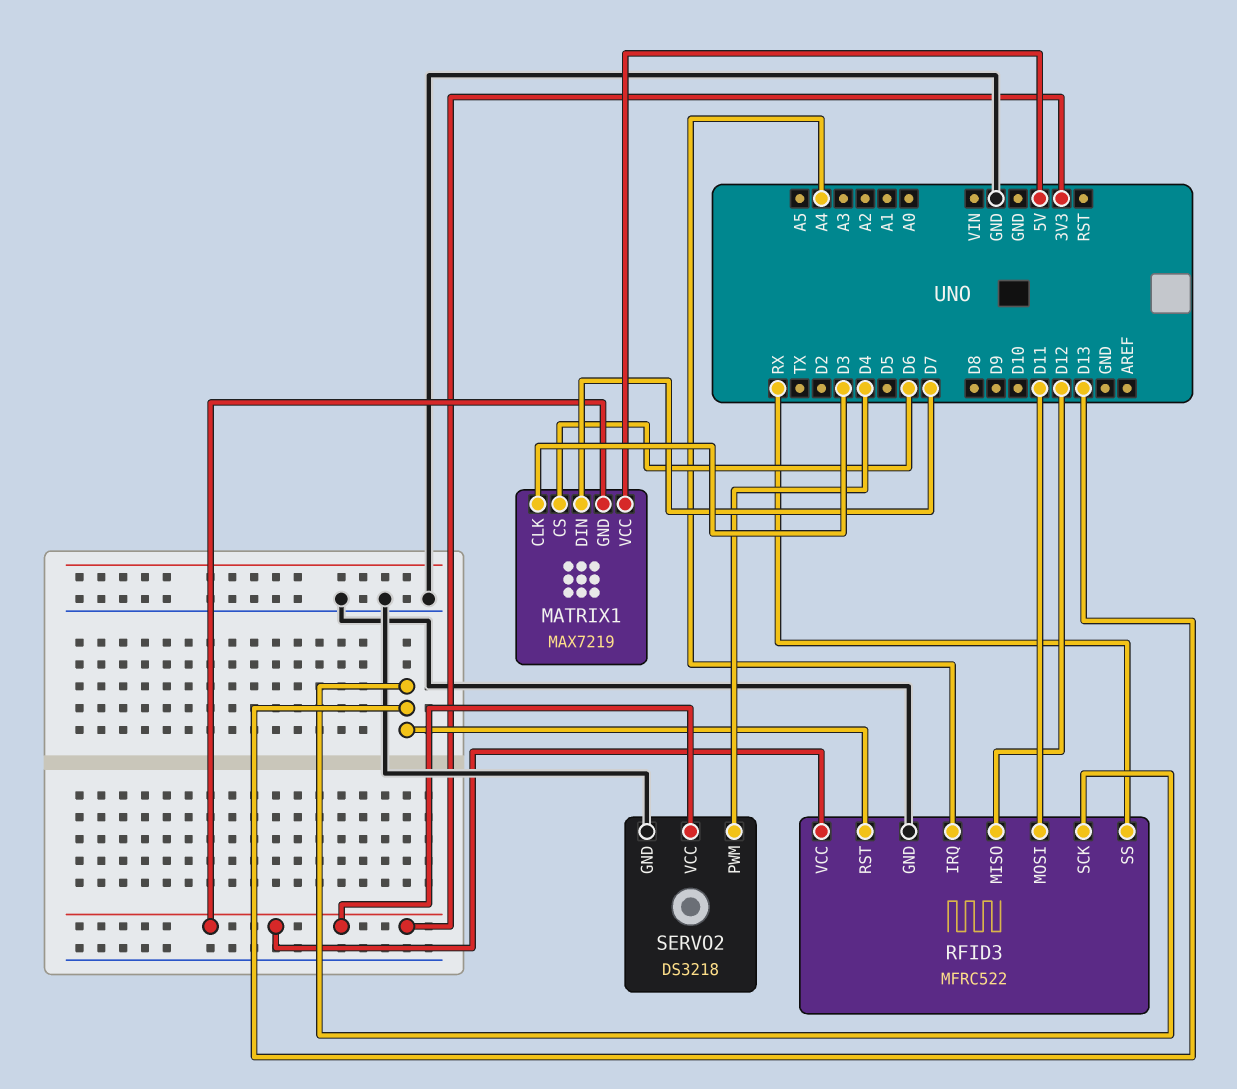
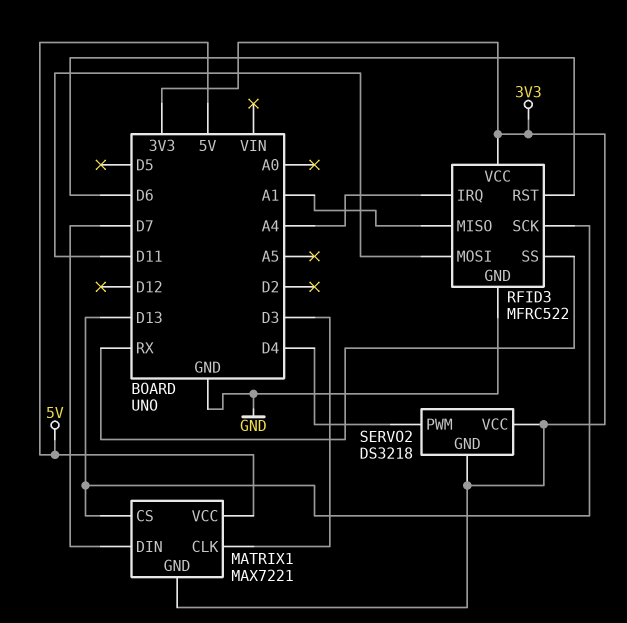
MATRIX1: MAX7219 -> MAX7221
MATRIX1 pin CS: D6 -> D13
RFID3 pin MISO: D12 -> A1
RFID3 pin RST: D13 -> D6
SERVO2 pin GND: GND -> 3V3

